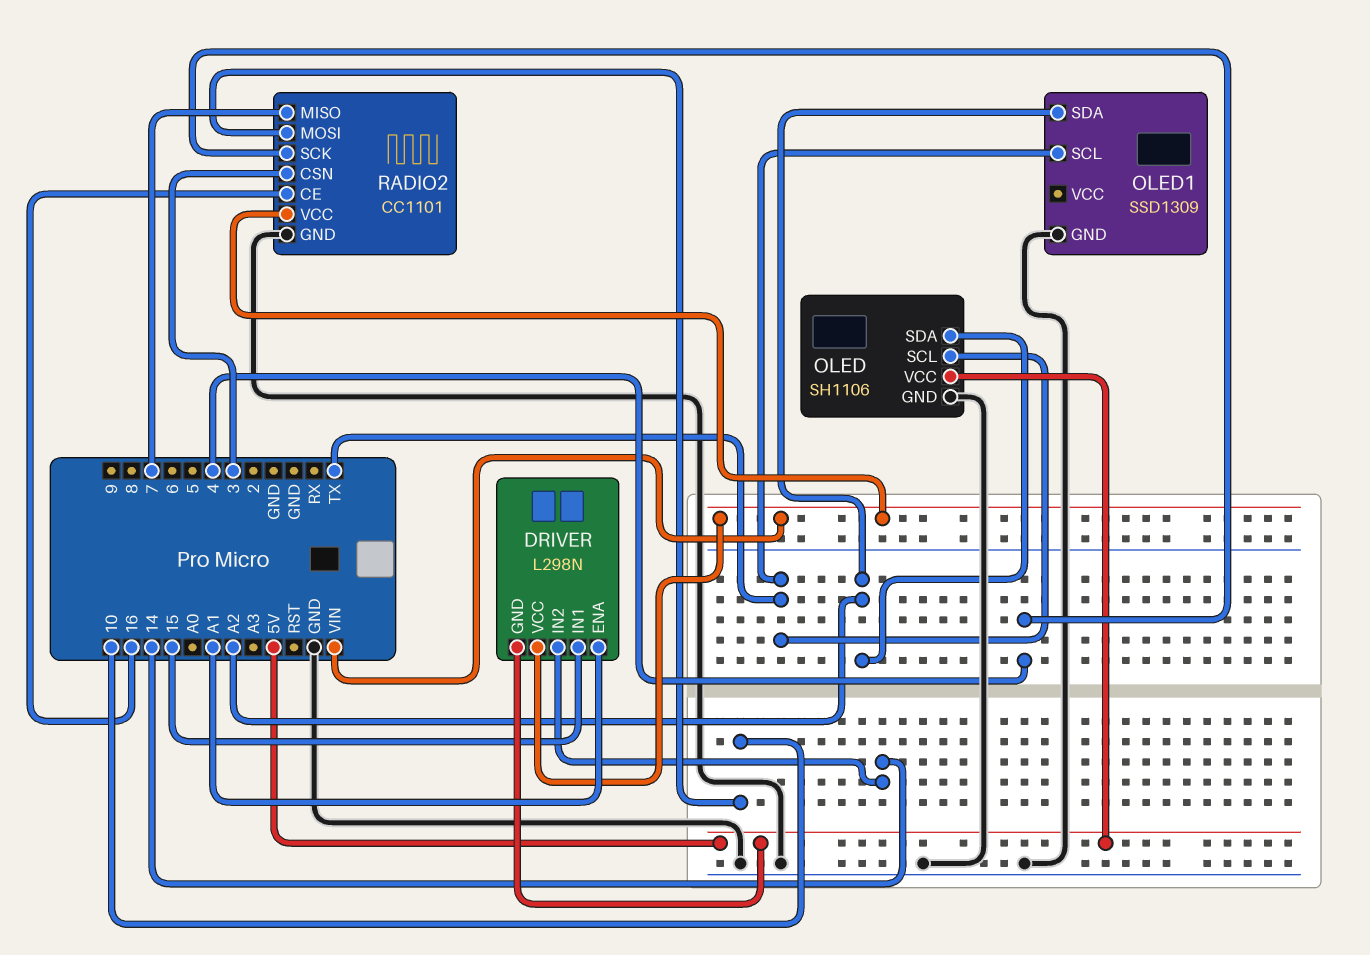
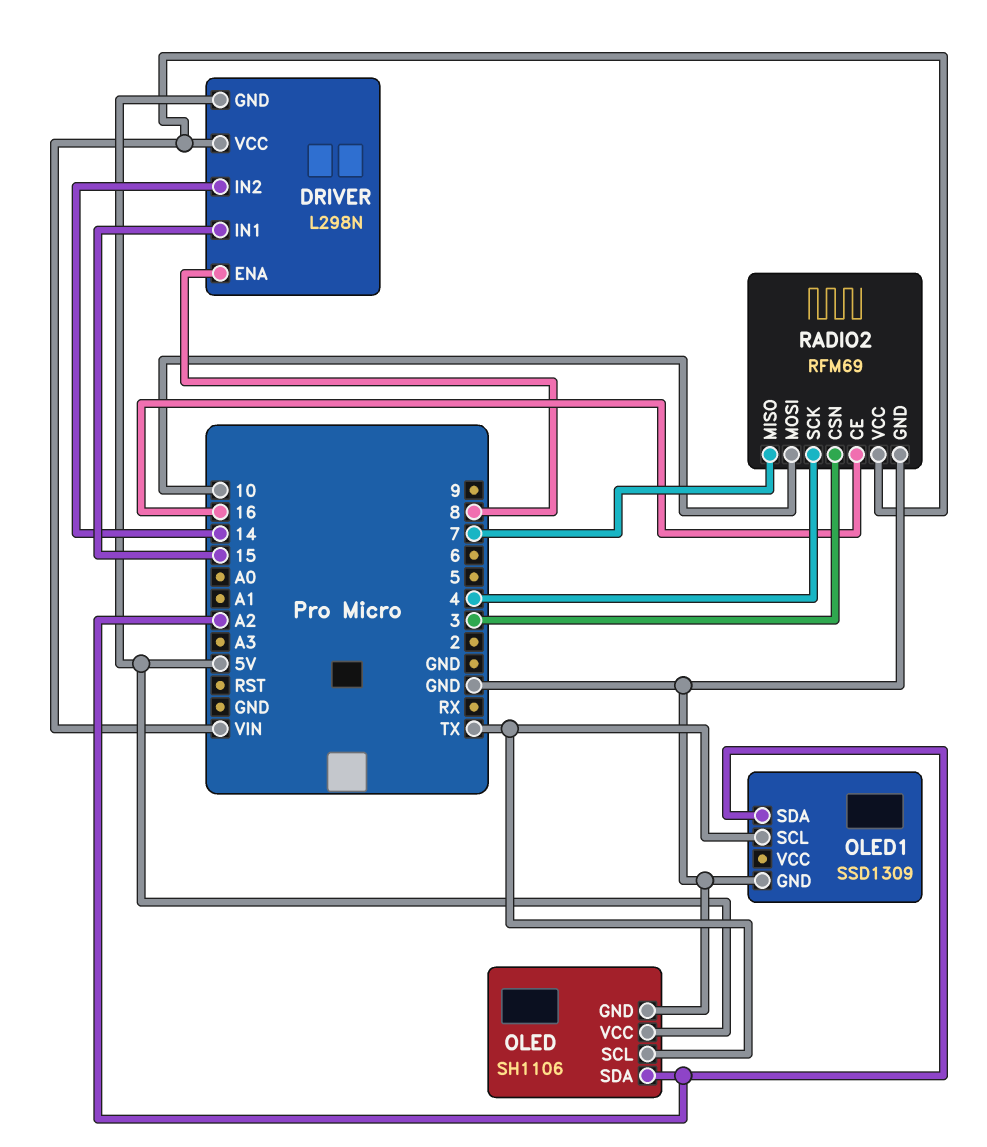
DRIVER pin ENA: A1 -> 8
RADIO2: CC1101 -> RFM69

